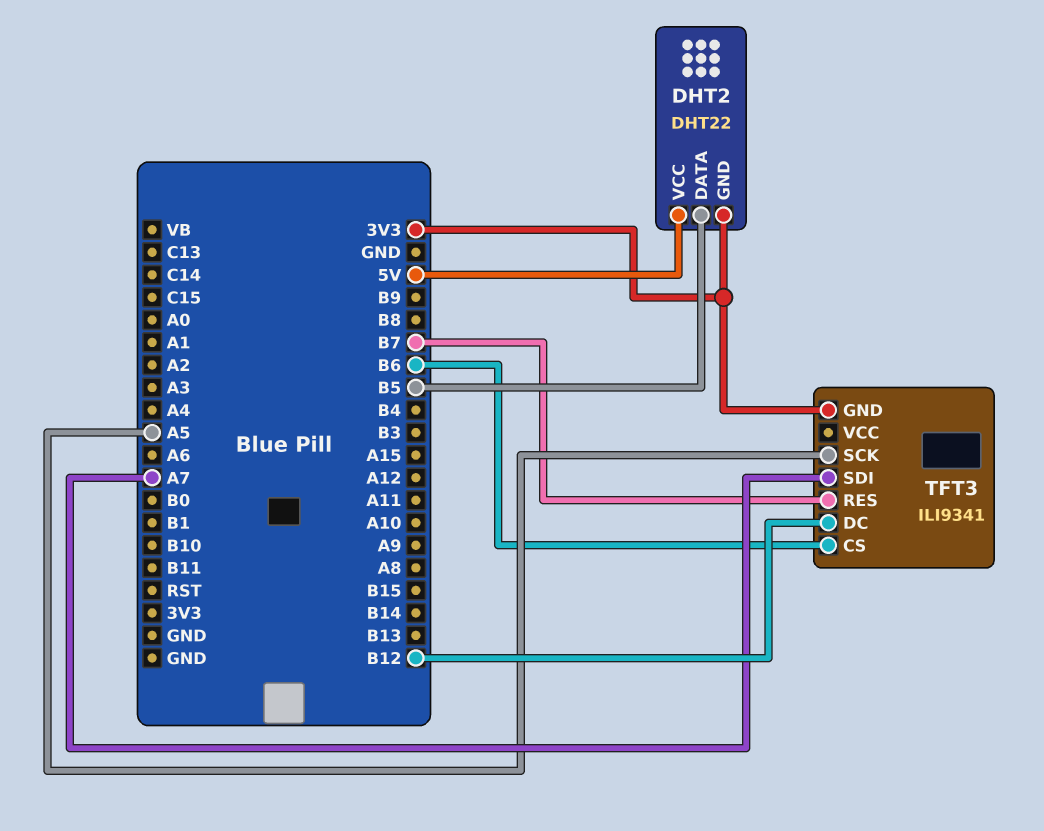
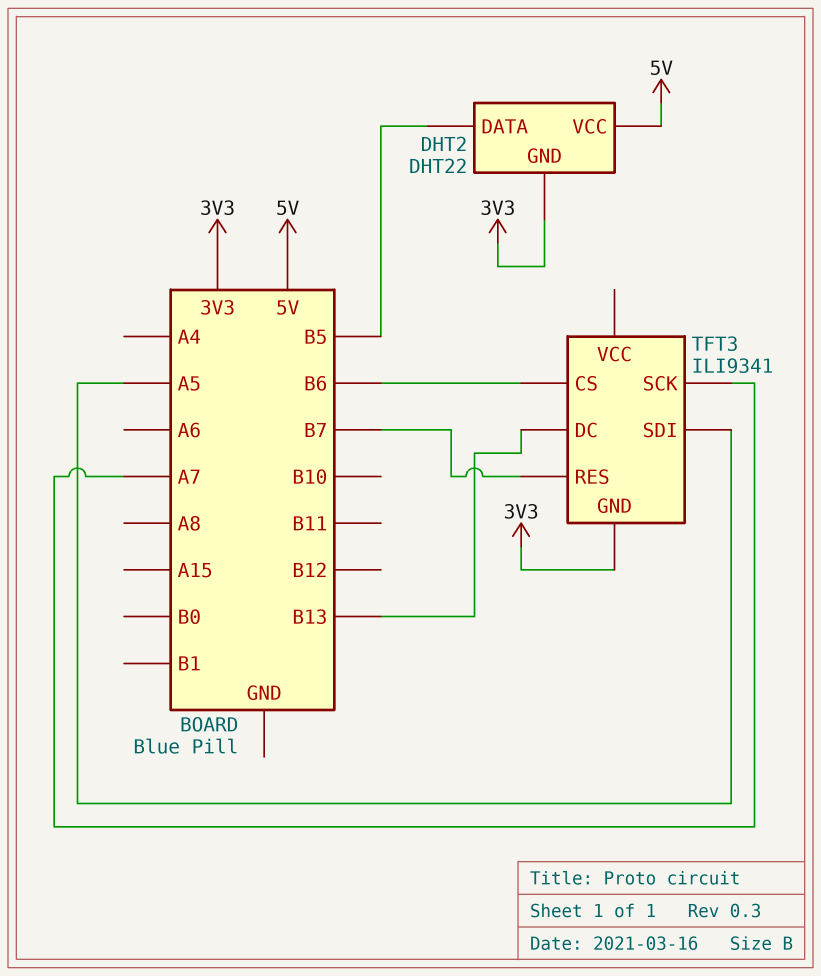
TFT3 pin DC: B12 -> B13
TFT3 pin SCK: A5 -> A7
TFT3 pin SDI: A7 -> A5

